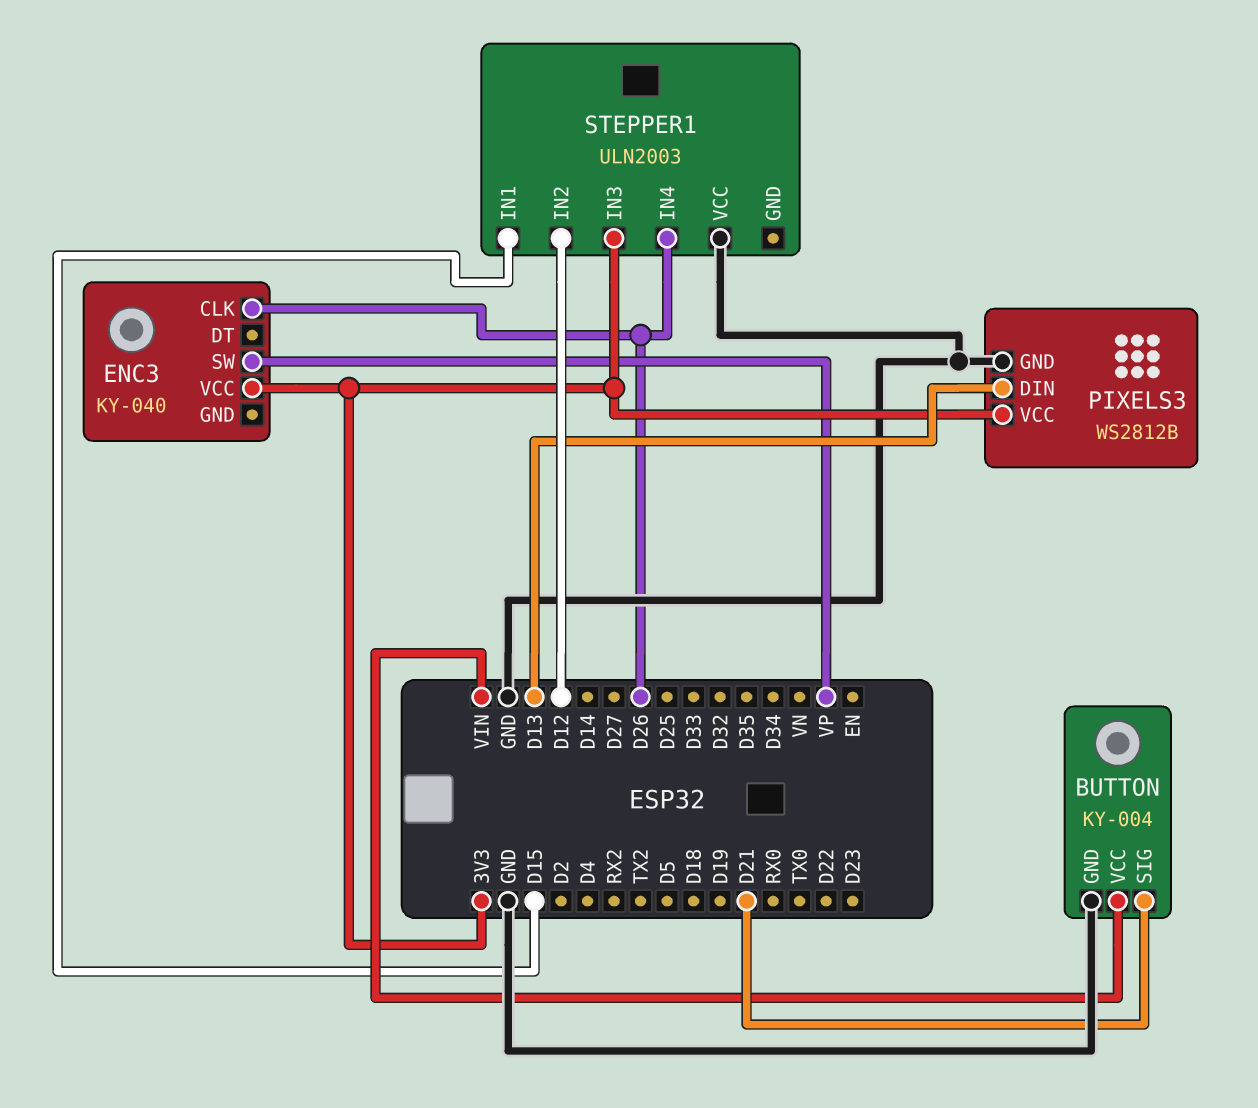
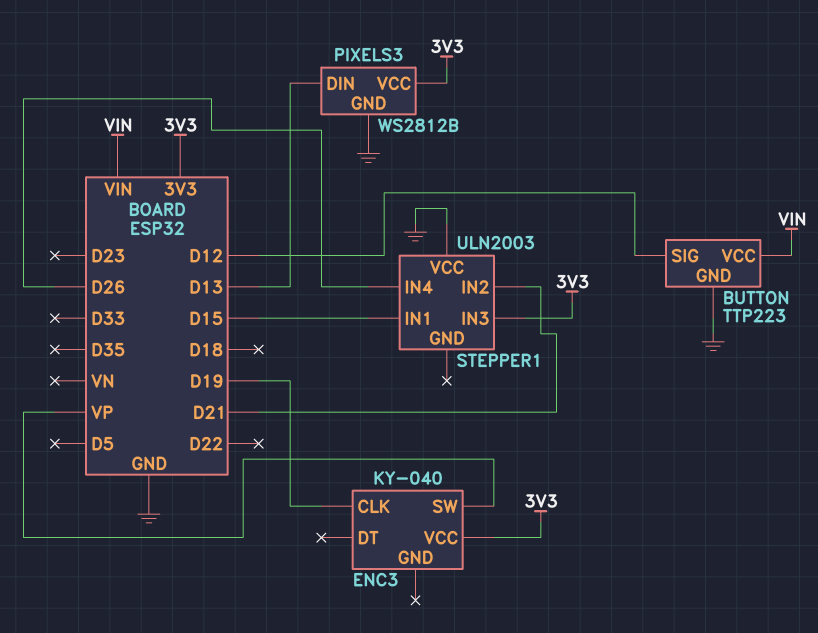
BUTTON: KY-004 -> TTP223
BUTTON pin SIG: D21 -> D12
ENC3 pin CLK: D26 -> D19
STEPPER1 pin IN2: D12 -> D21

